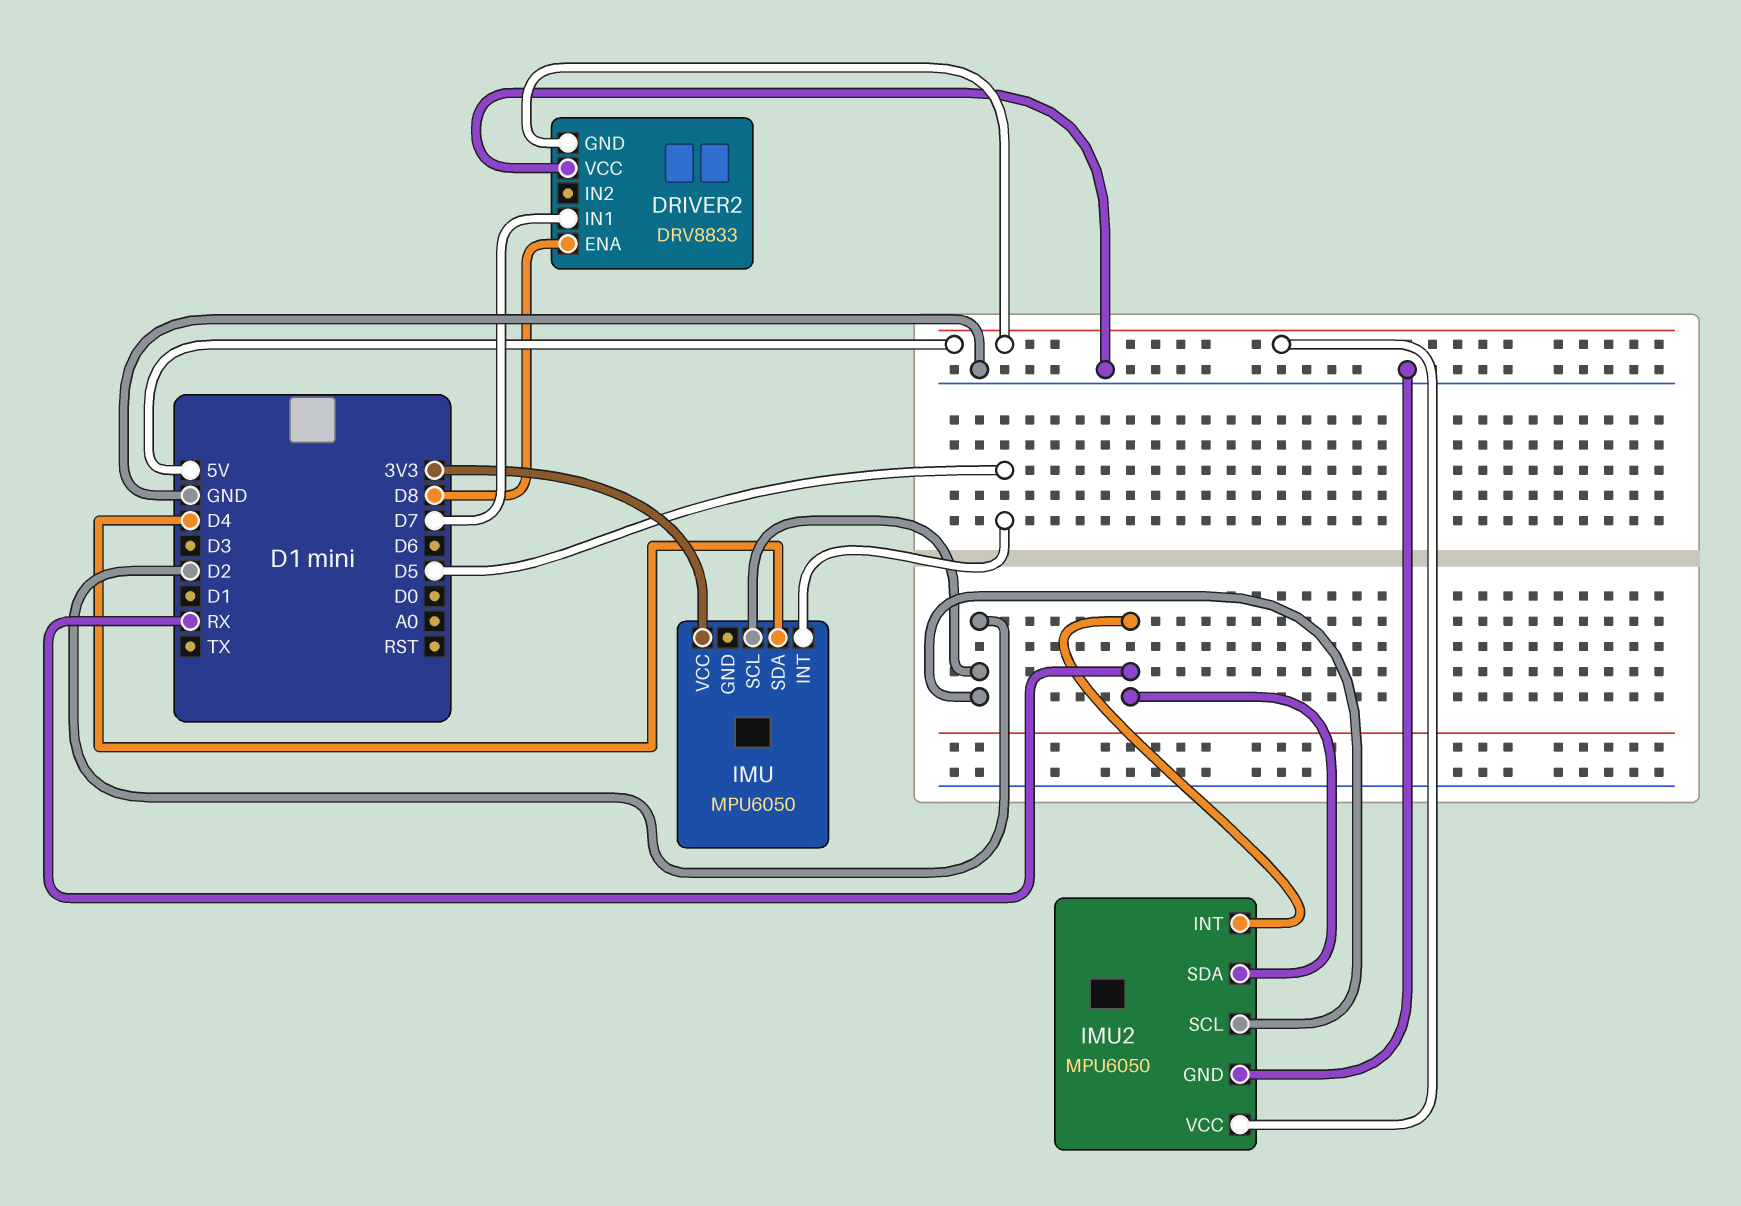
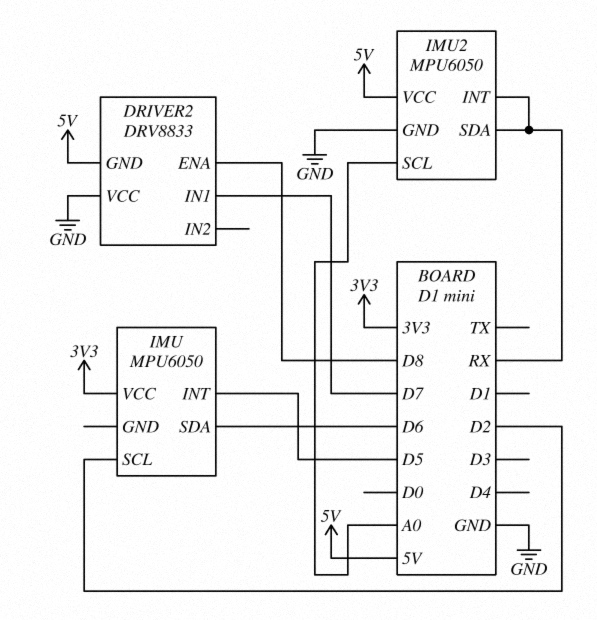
IMU pin SDA: D4 -> D6
IMU2 pin SCL: D2 -> A0

